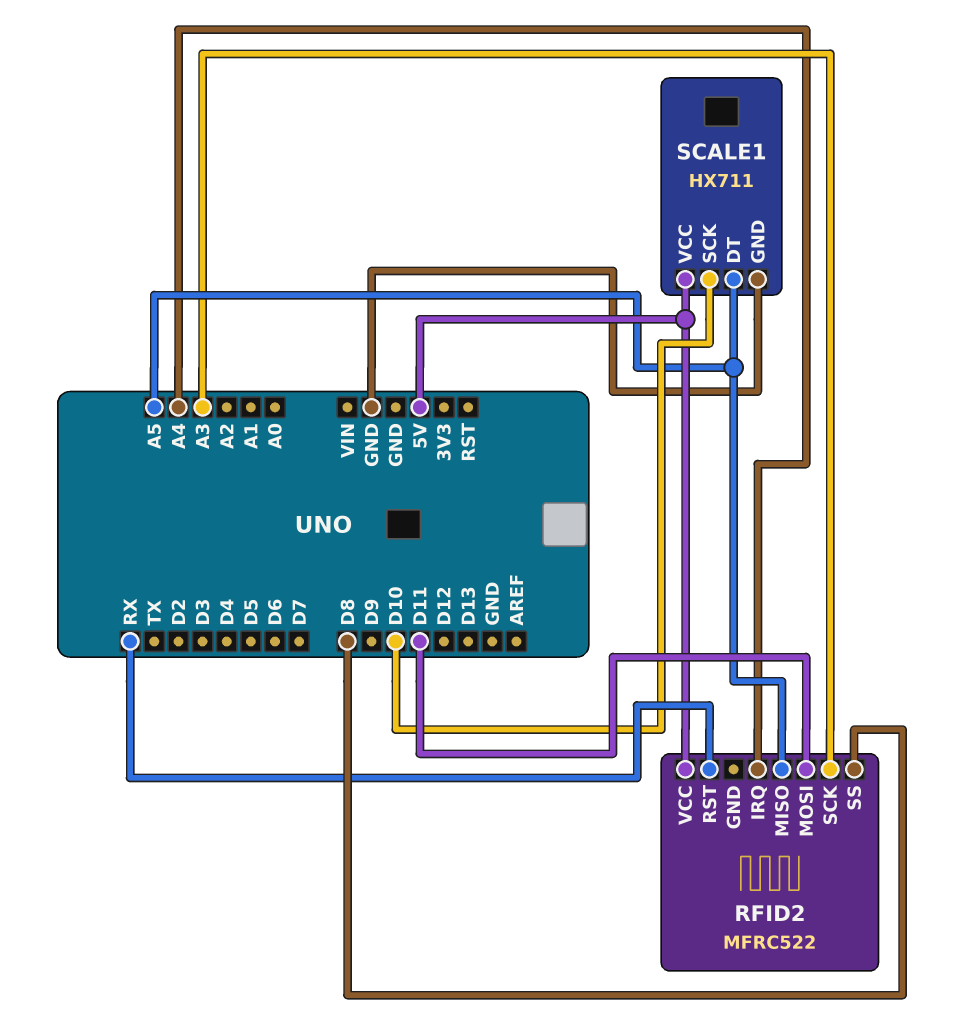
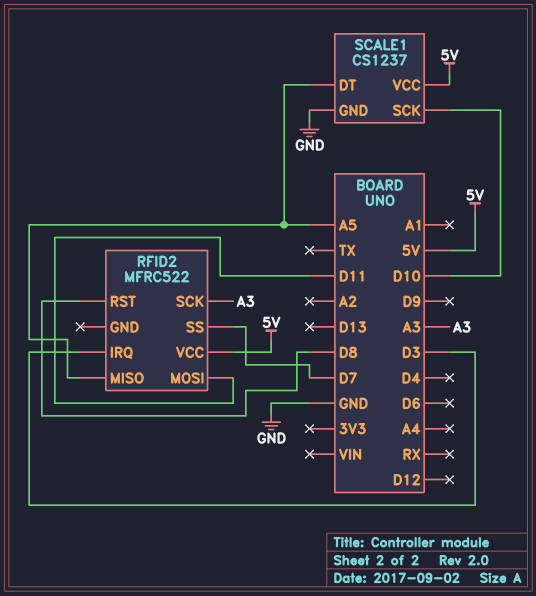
RFID2 pin IRQ: A4 -> D3
RFID2 pin RST: RX -> D8
RFID2 pin SS: D8 -> D7
SCALE1: HX711 -> CS1237

